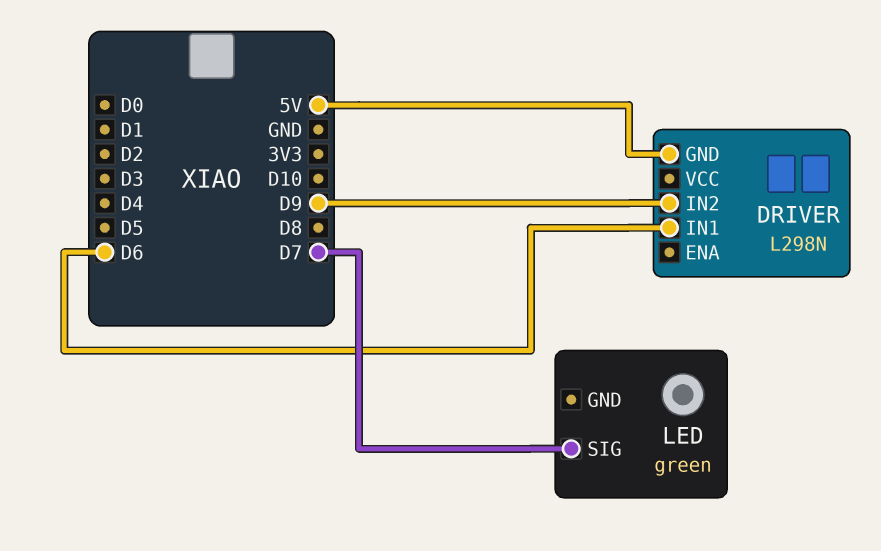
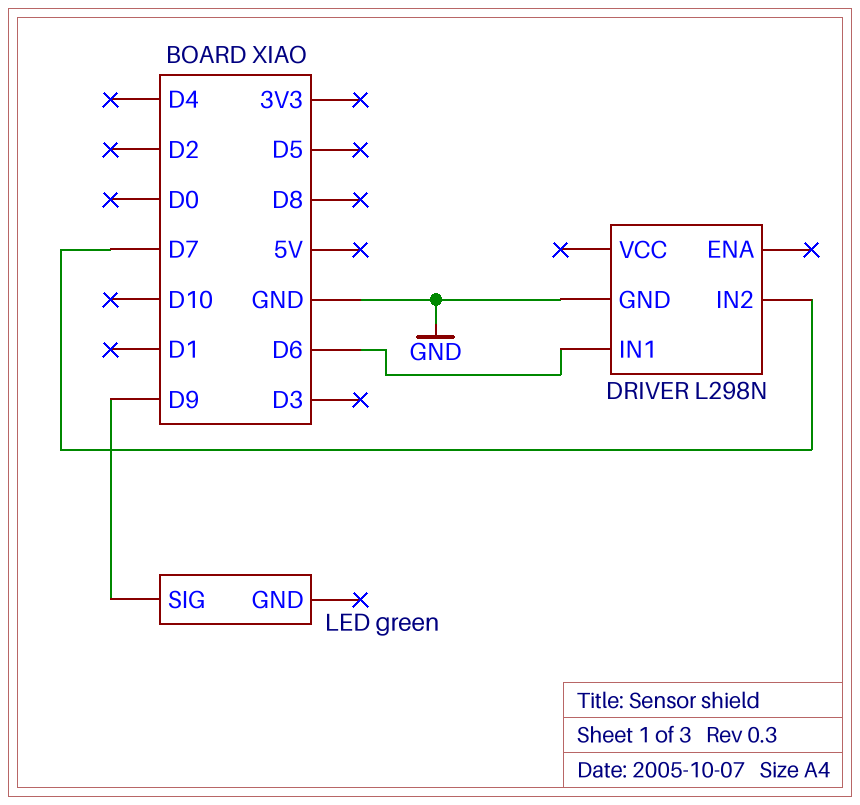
DRIVER pin GND: 5V -> GND
DRIVER pin IN2: D9 -> D7
LED pin SIG: D7 -> D9

